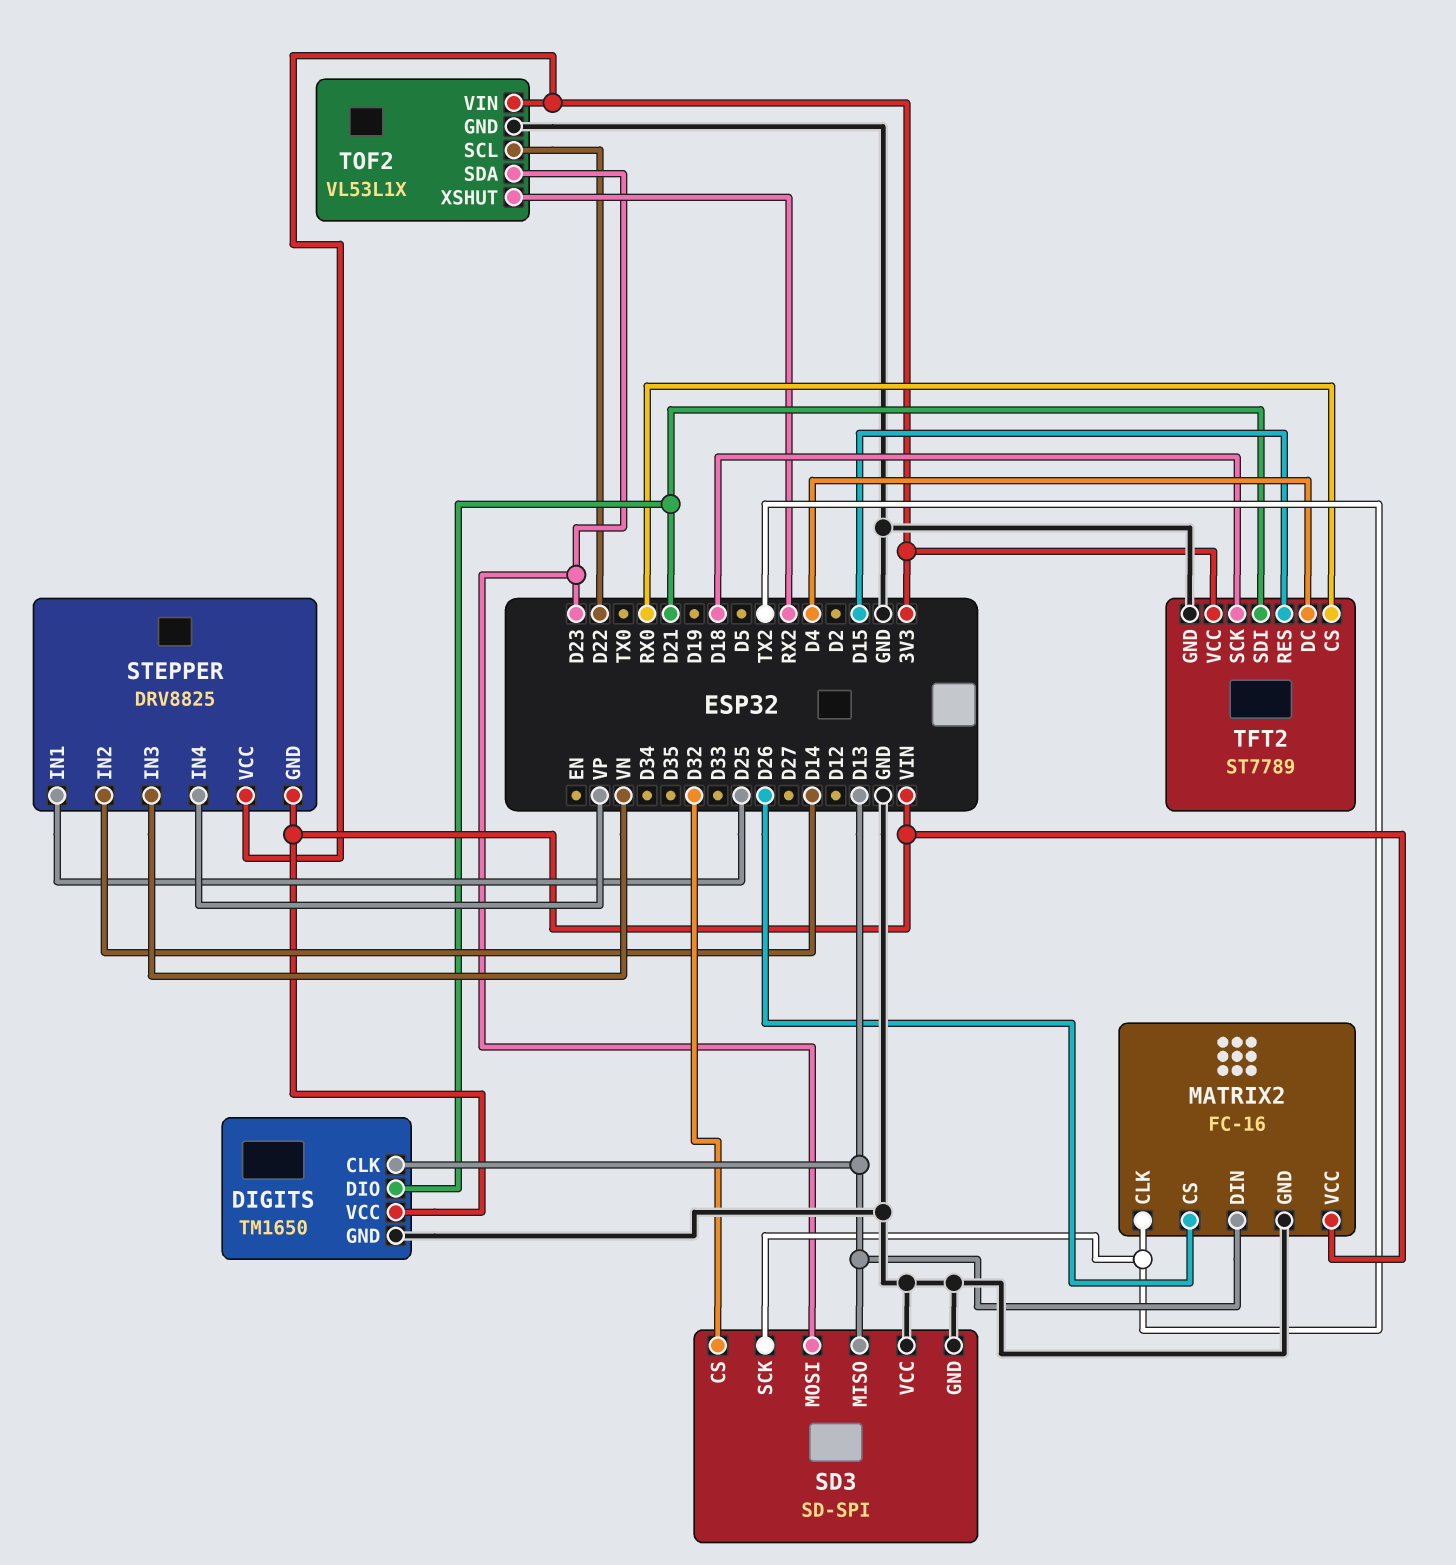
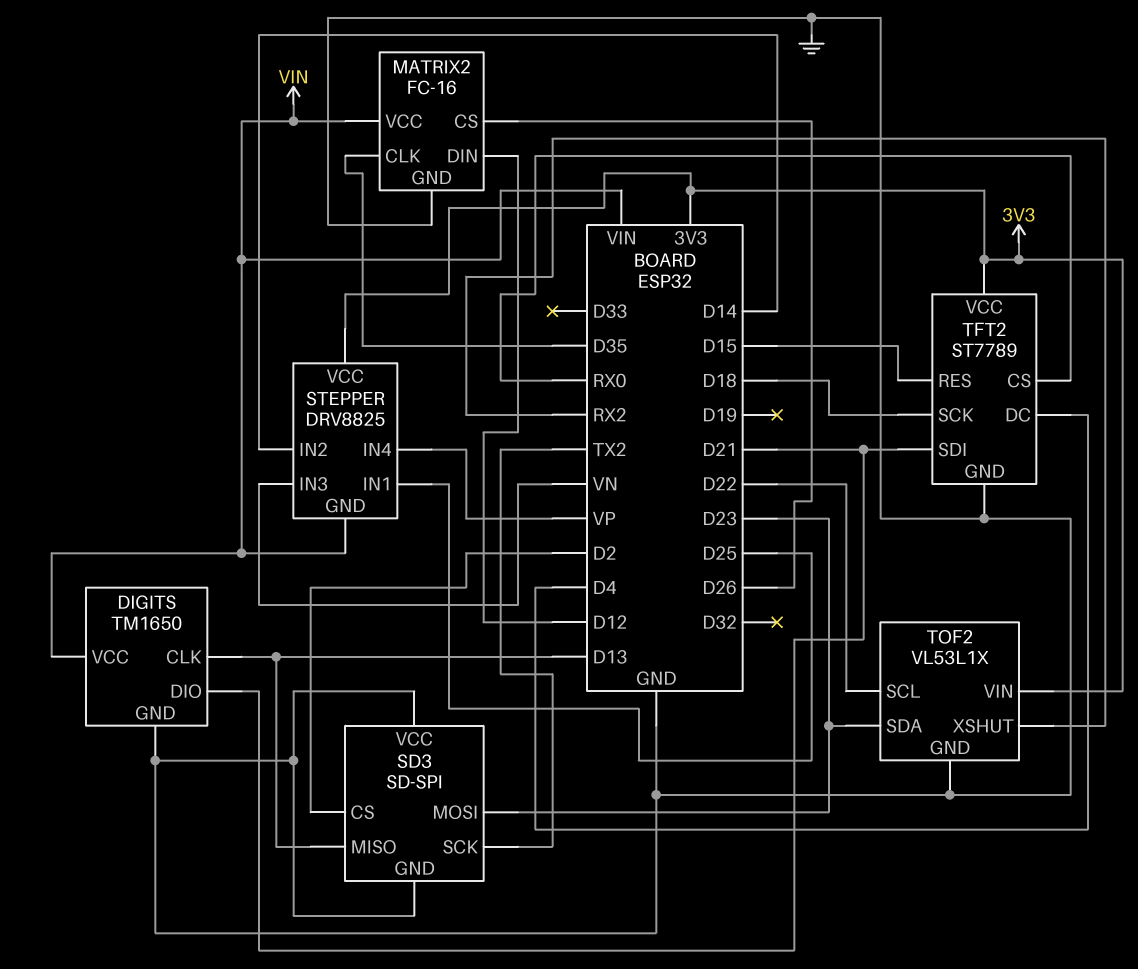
MATRIX2 pin CLK: TX2 -> D35
MATRIX2 pin DIN: D13 -> D12
SD3 pin CS: D32 -> D2

